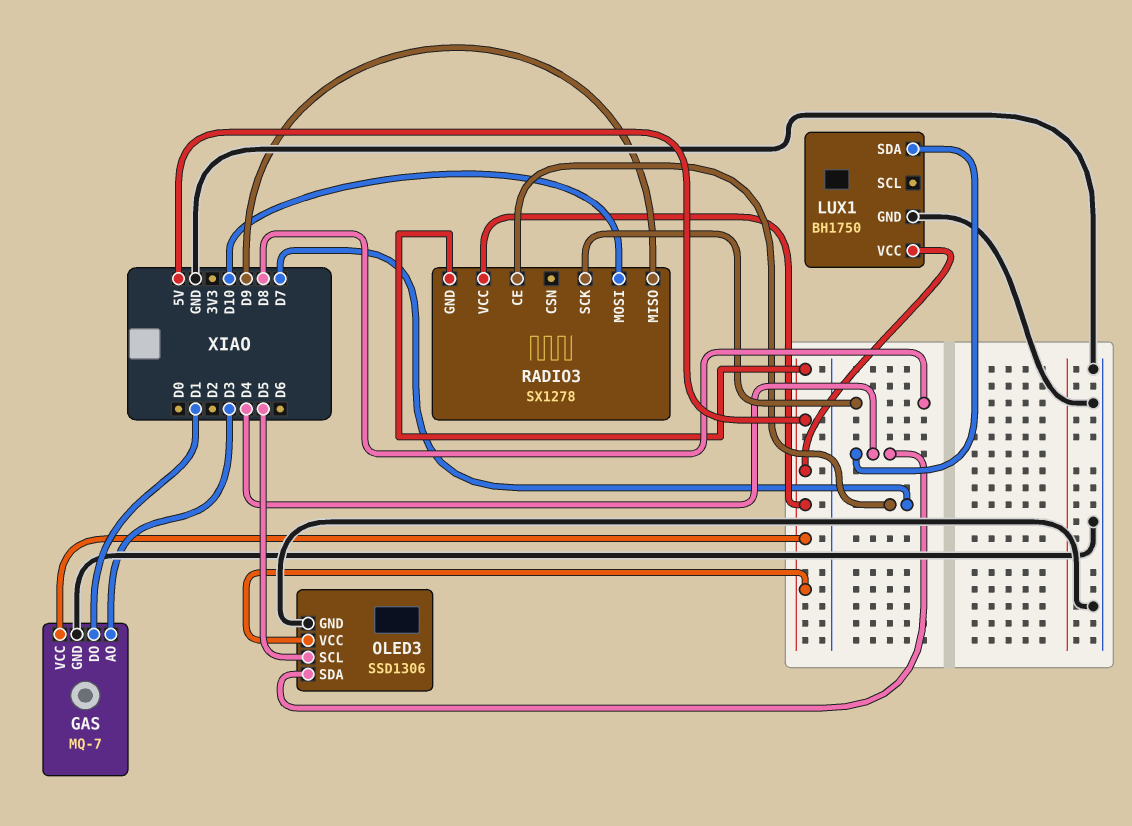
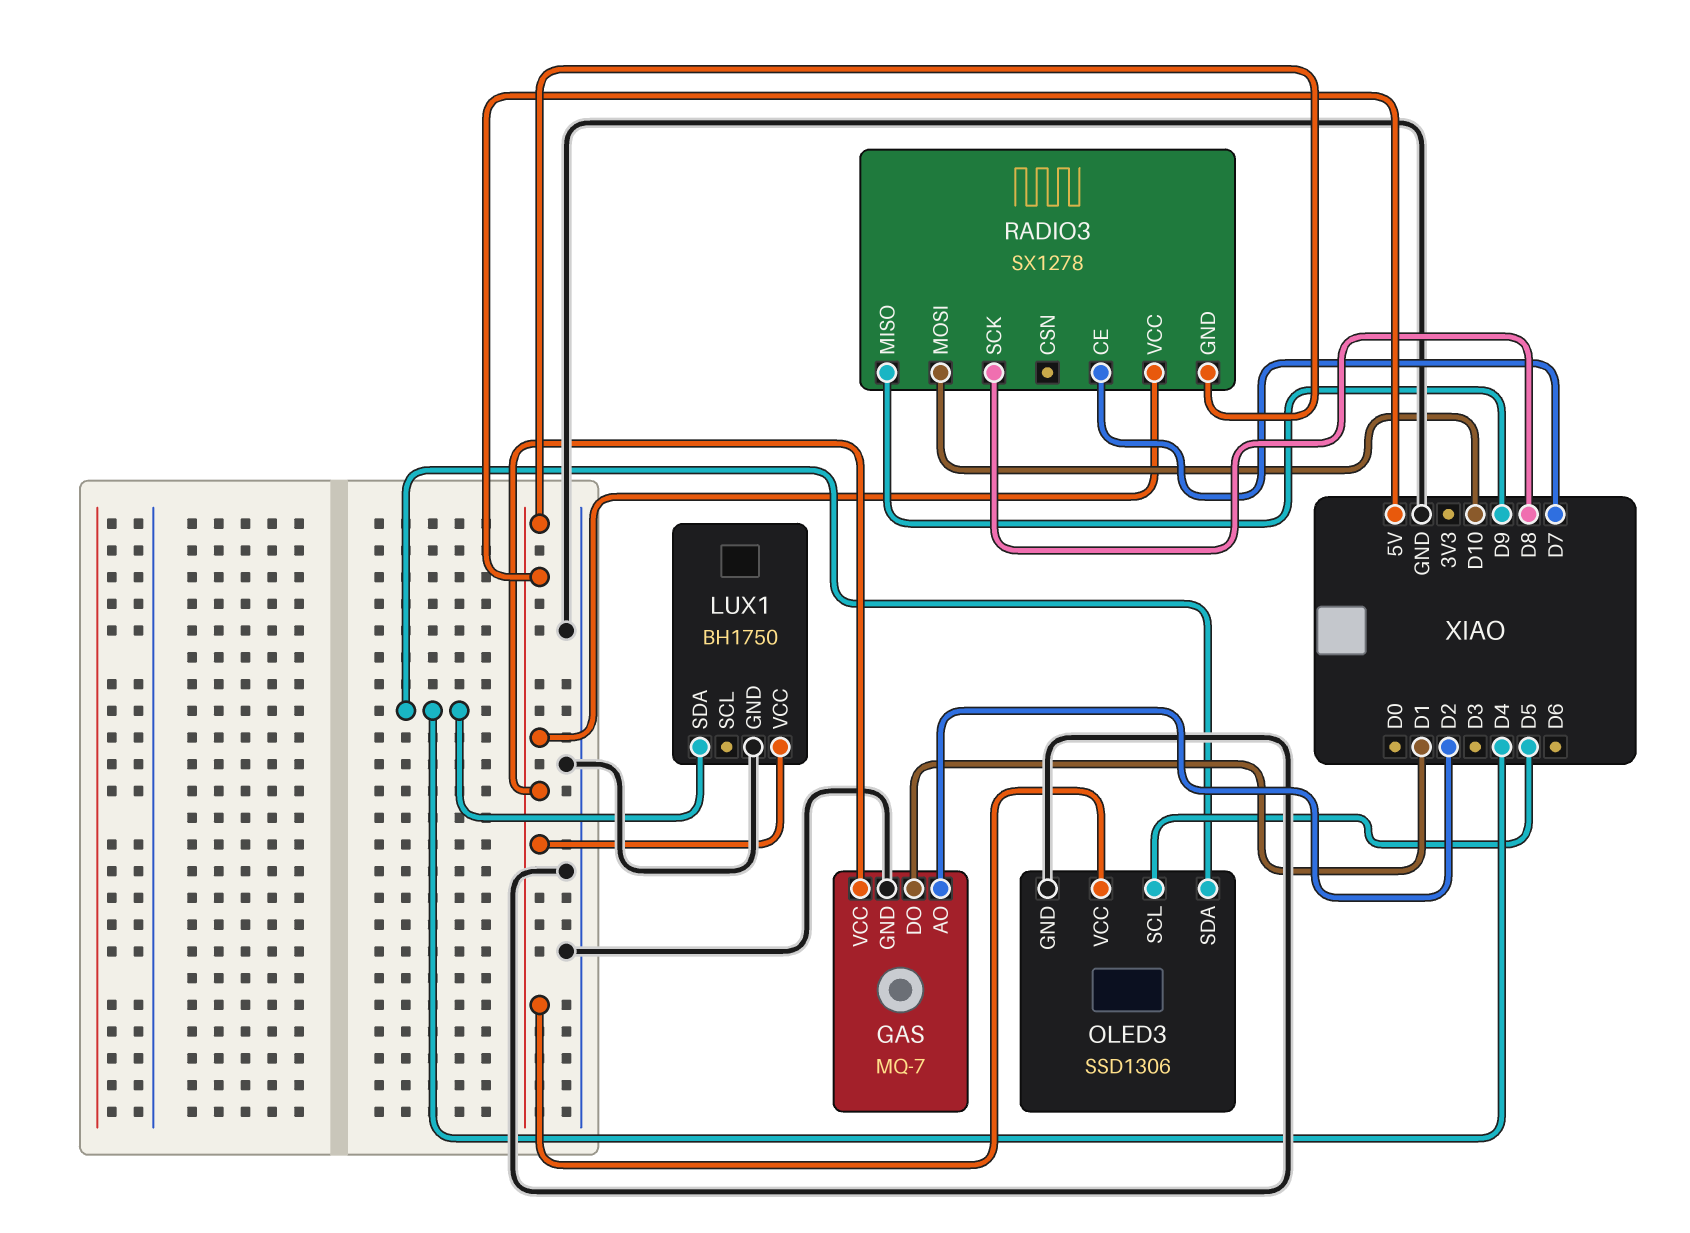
GAS pin AO: D3 -> D2

